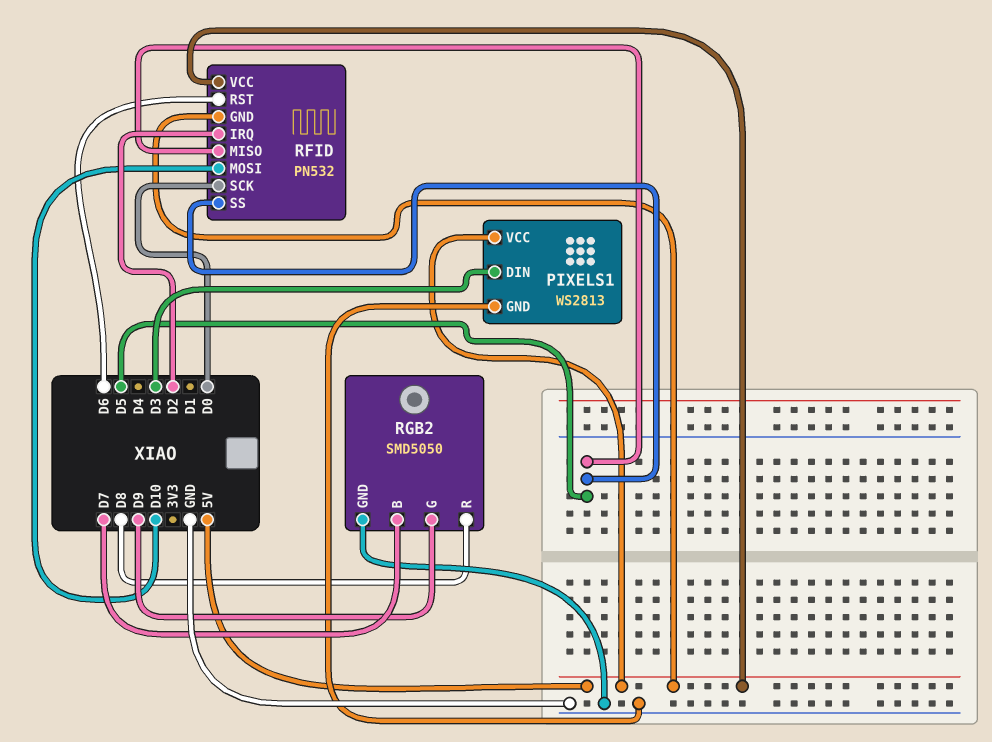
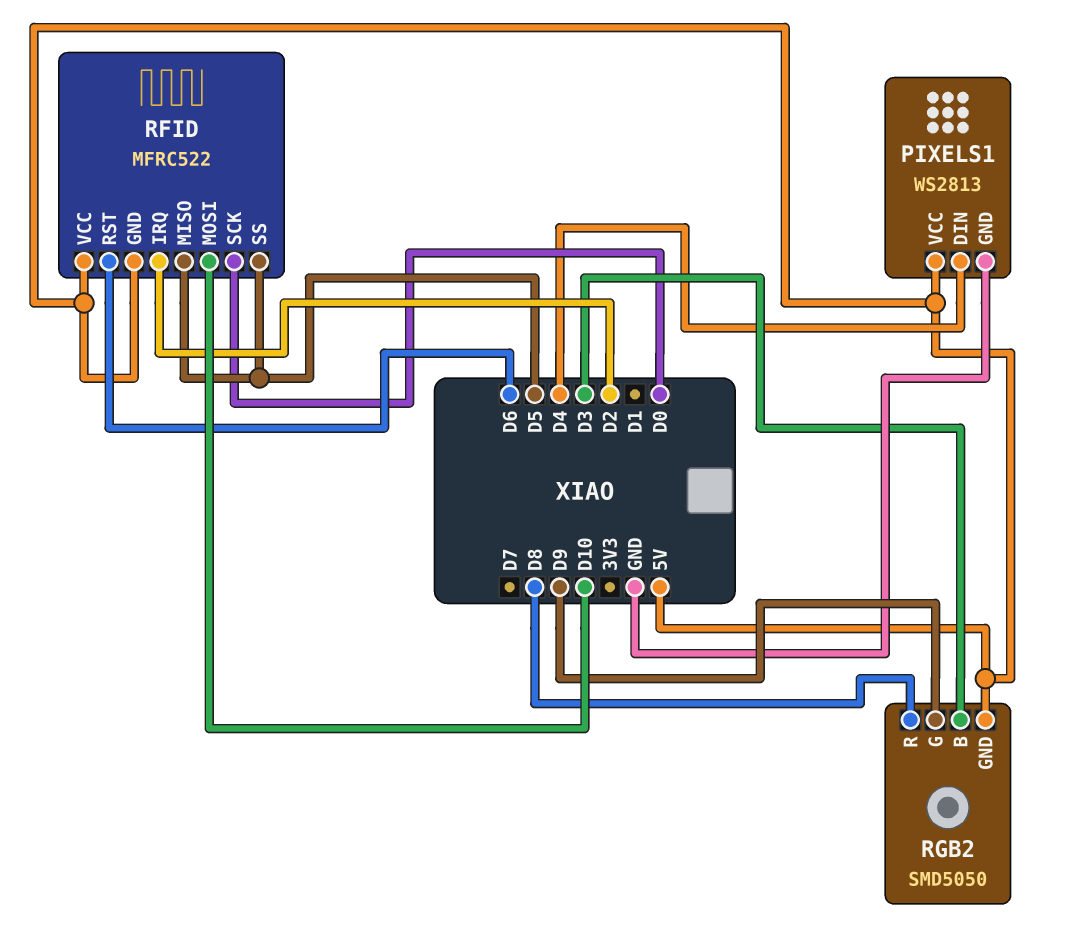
PIXELS1 pin DIN: D3 -> D4
RFID: PN532 -> MFRC522
RGB2 pin B: D7 -> D3
RGB2 pin GND: GND -> 5V

